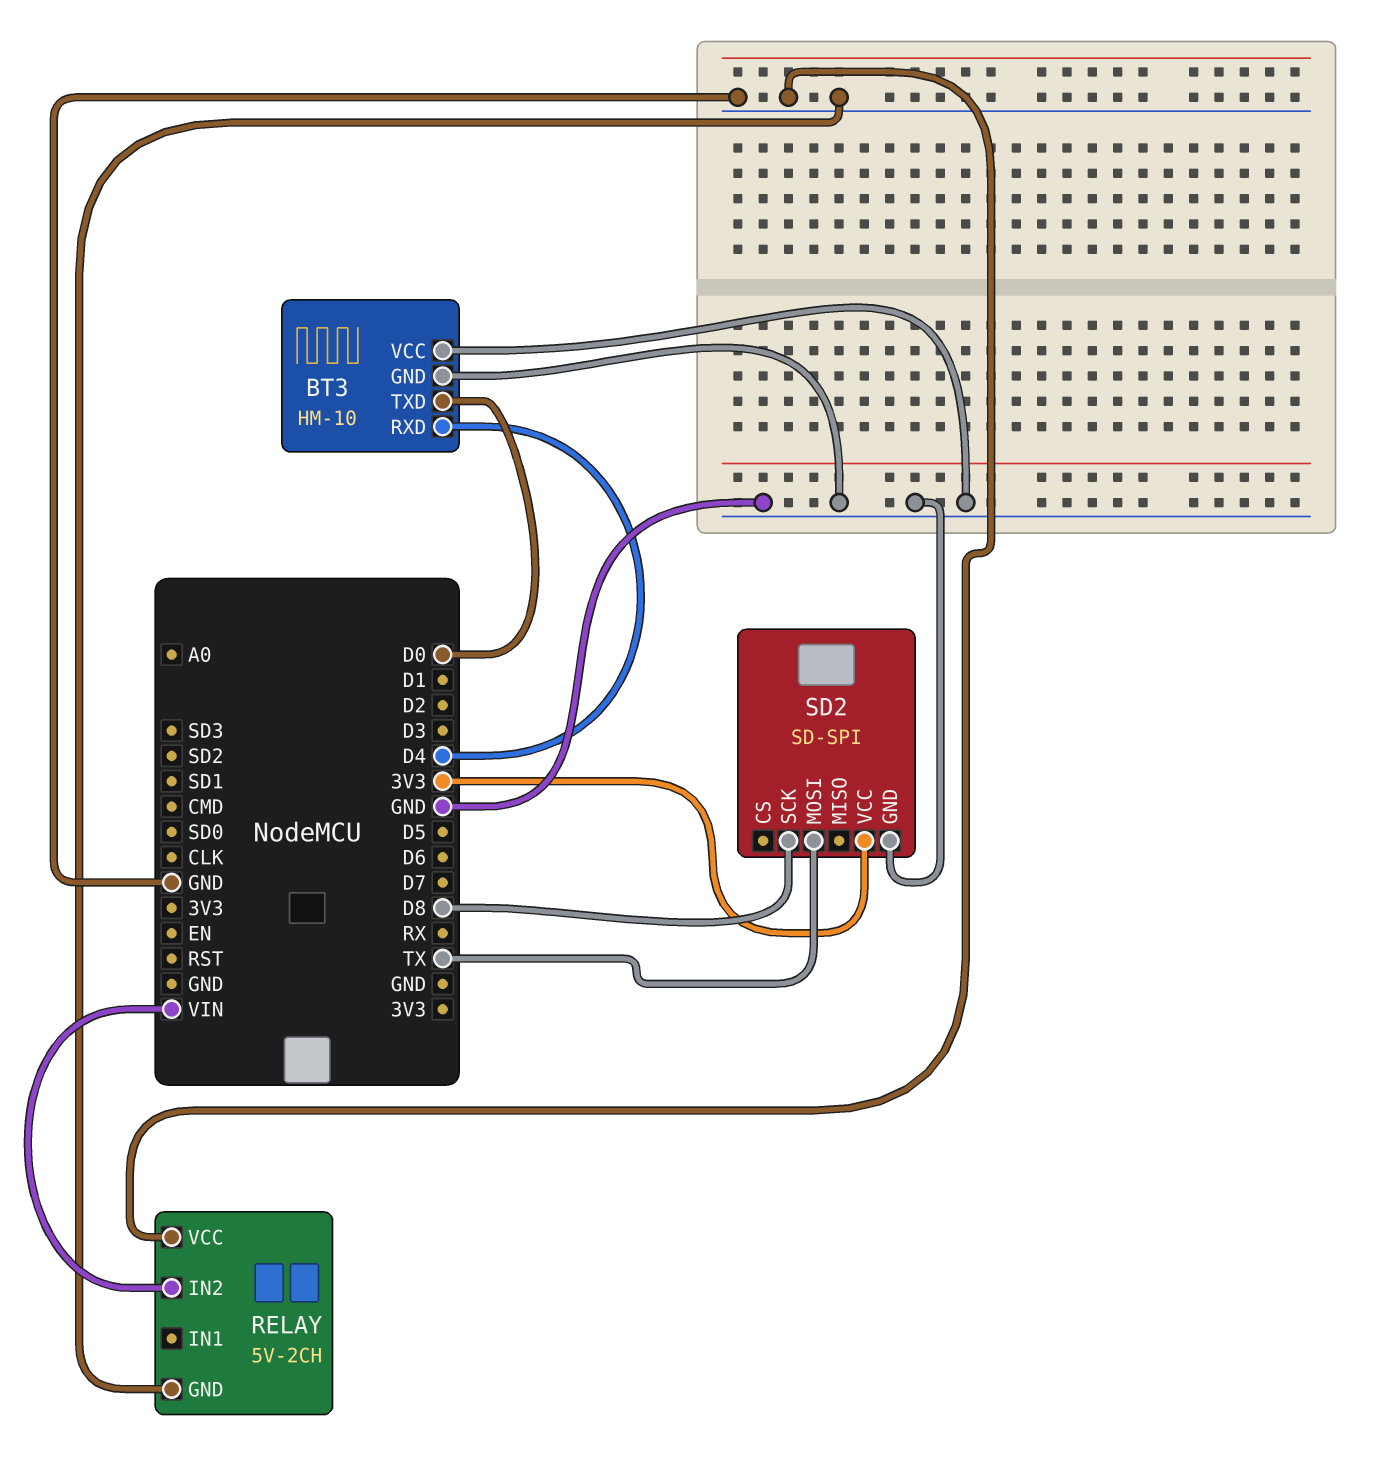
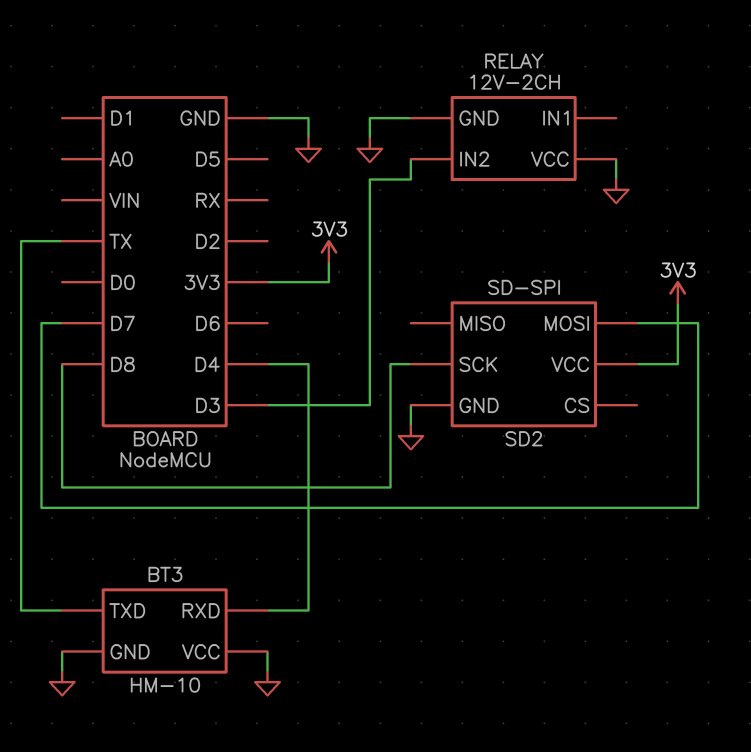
BT3 pin TXD: D0 -> TX
RELAY: 5V-2CH -> 12V-2CH
RELAY pin IN2: VIN -> D3
SD2 pin MOSI: TX -> D7

